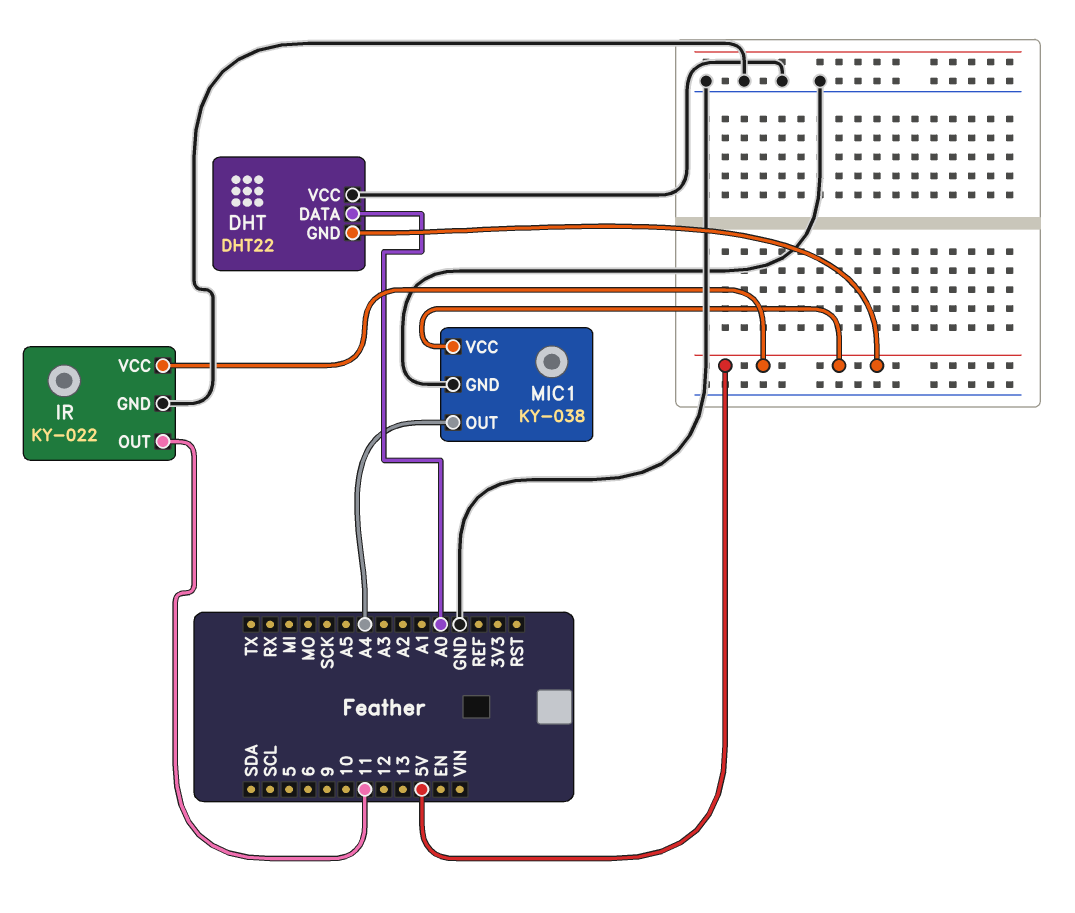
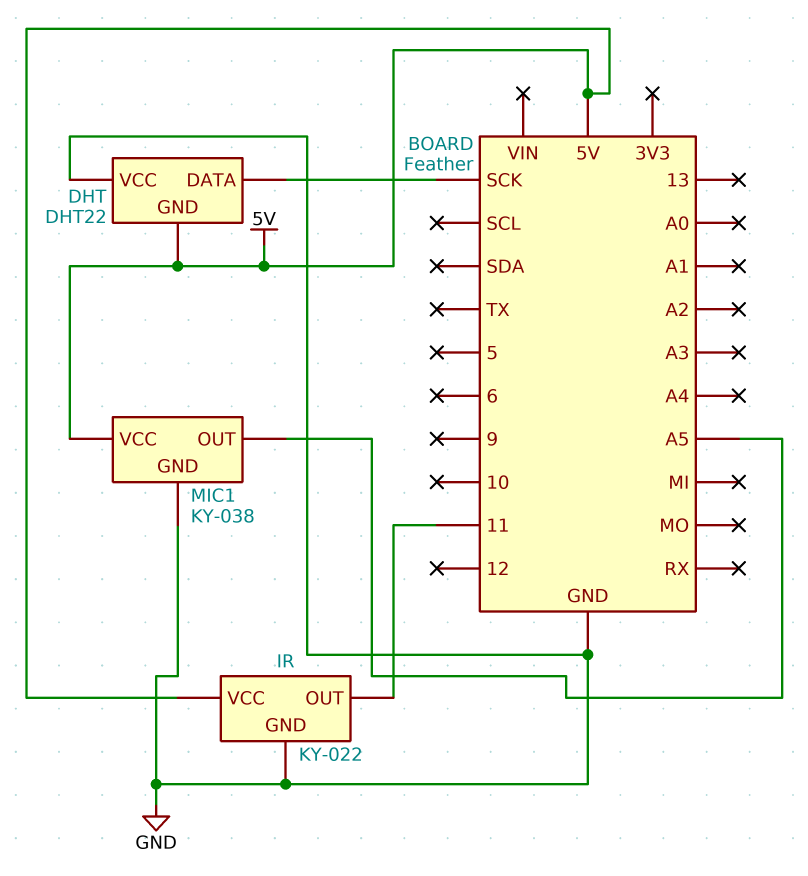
DHT pin DATA: A0 -> SCK
MIC1 pin OUT: A4 -> A5

